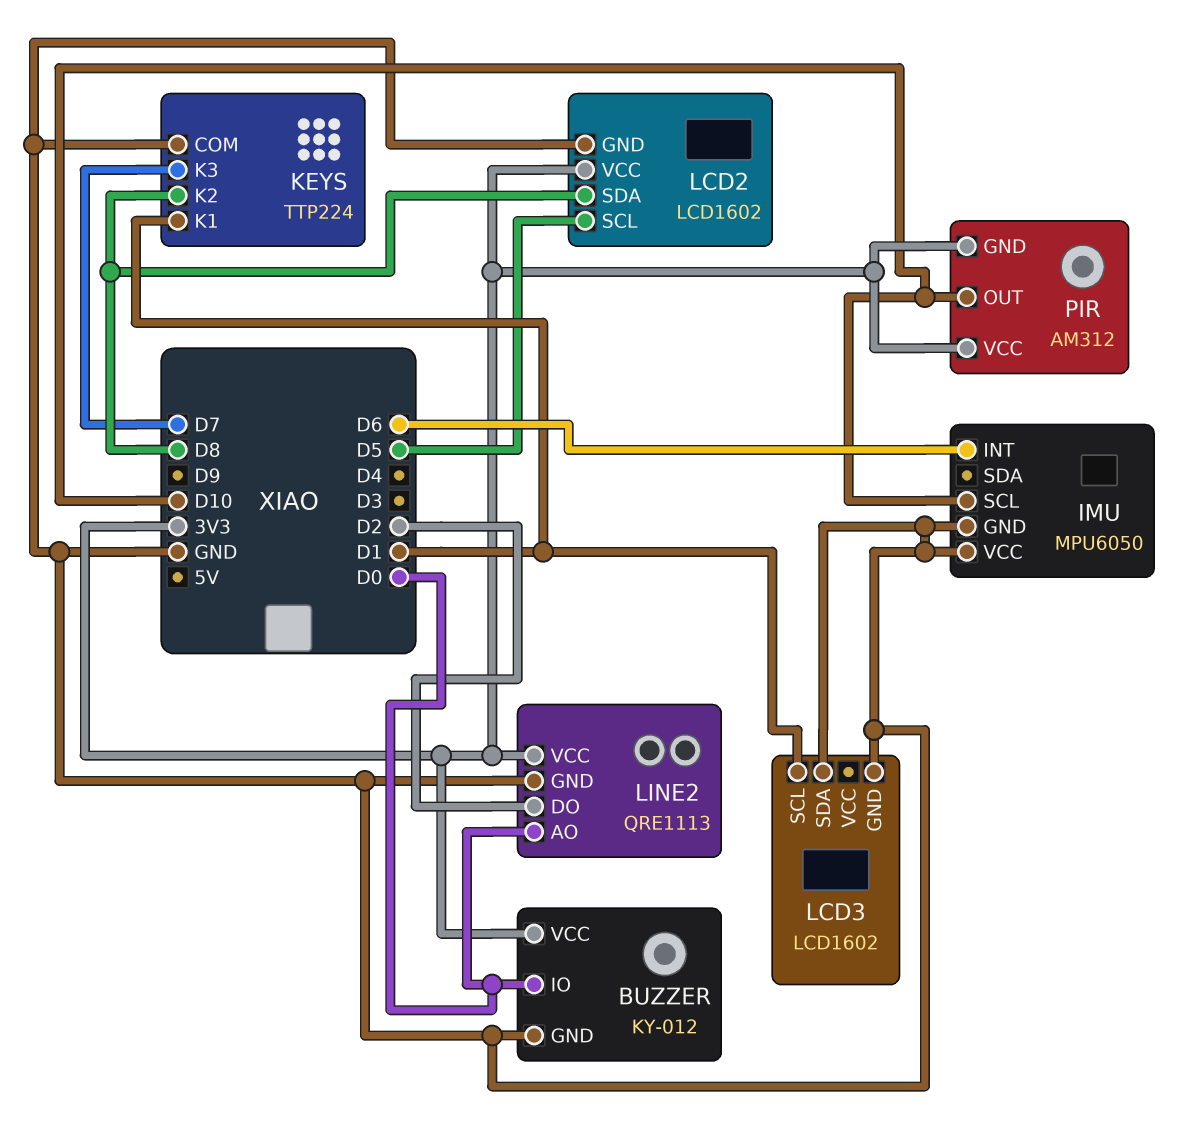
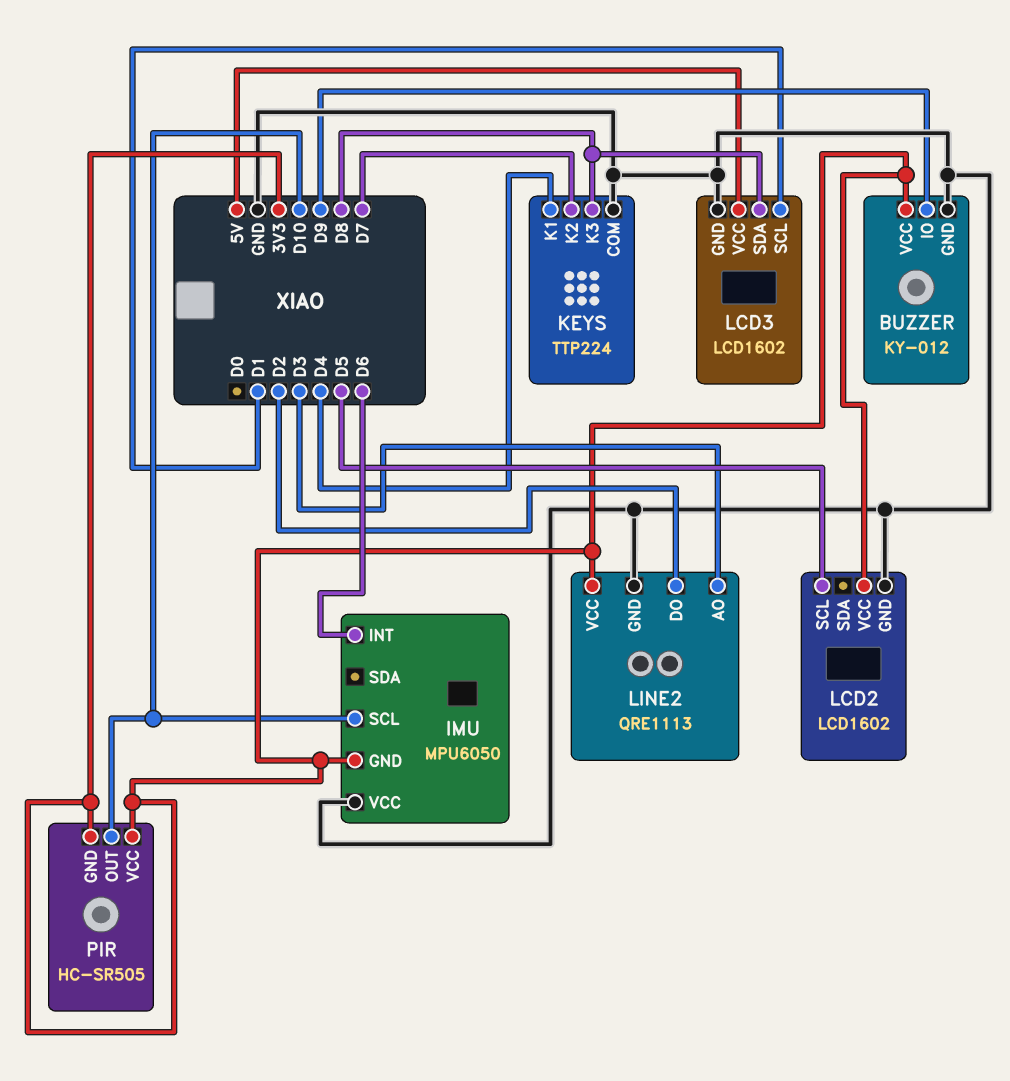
BUZZER pin IO: D0 -> D9
IMU pin GND: GND -> 3V3
KEYS pin K1: D1 -> D4
KEYS pin K2: D8 -> D7
KEYS pin K3: D7 -> D8
LCD2 pin SDA: D8 -> none
LCD3 pin SDA: GND -> D8
LCD3 pin VCC: none -> 5V
LINE2 pin AO: D0 -> D3
PIR: AM312 -> HC-SR505

